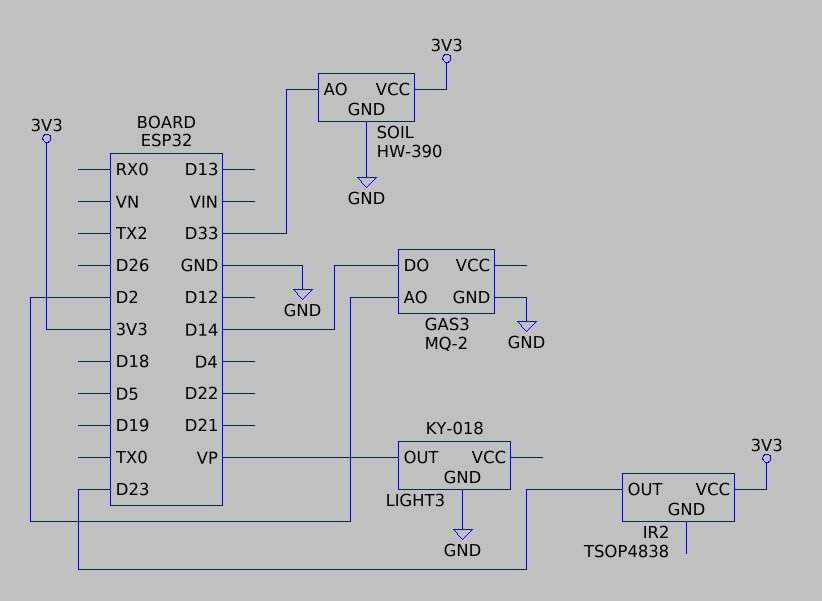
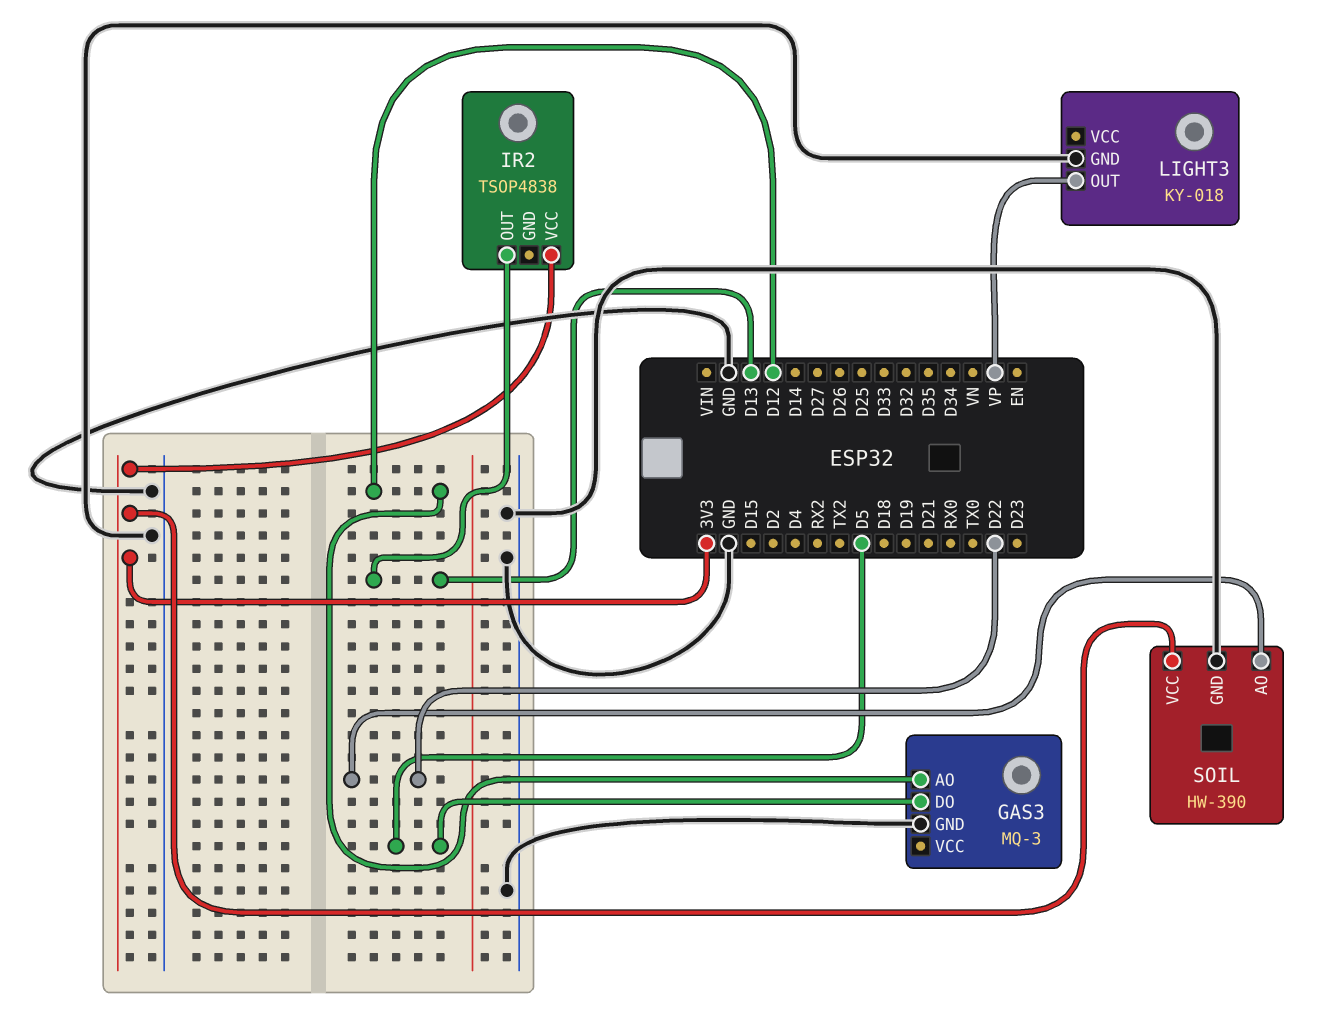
GAS3: MQ-2 -> MQ-3
GAS3 pin AO: D2 -> D12
GAS3 pin DO: D14 -> D5
IR2 pin OUT: D23 -> D13
SOIL pin AO: D33 -> D22

